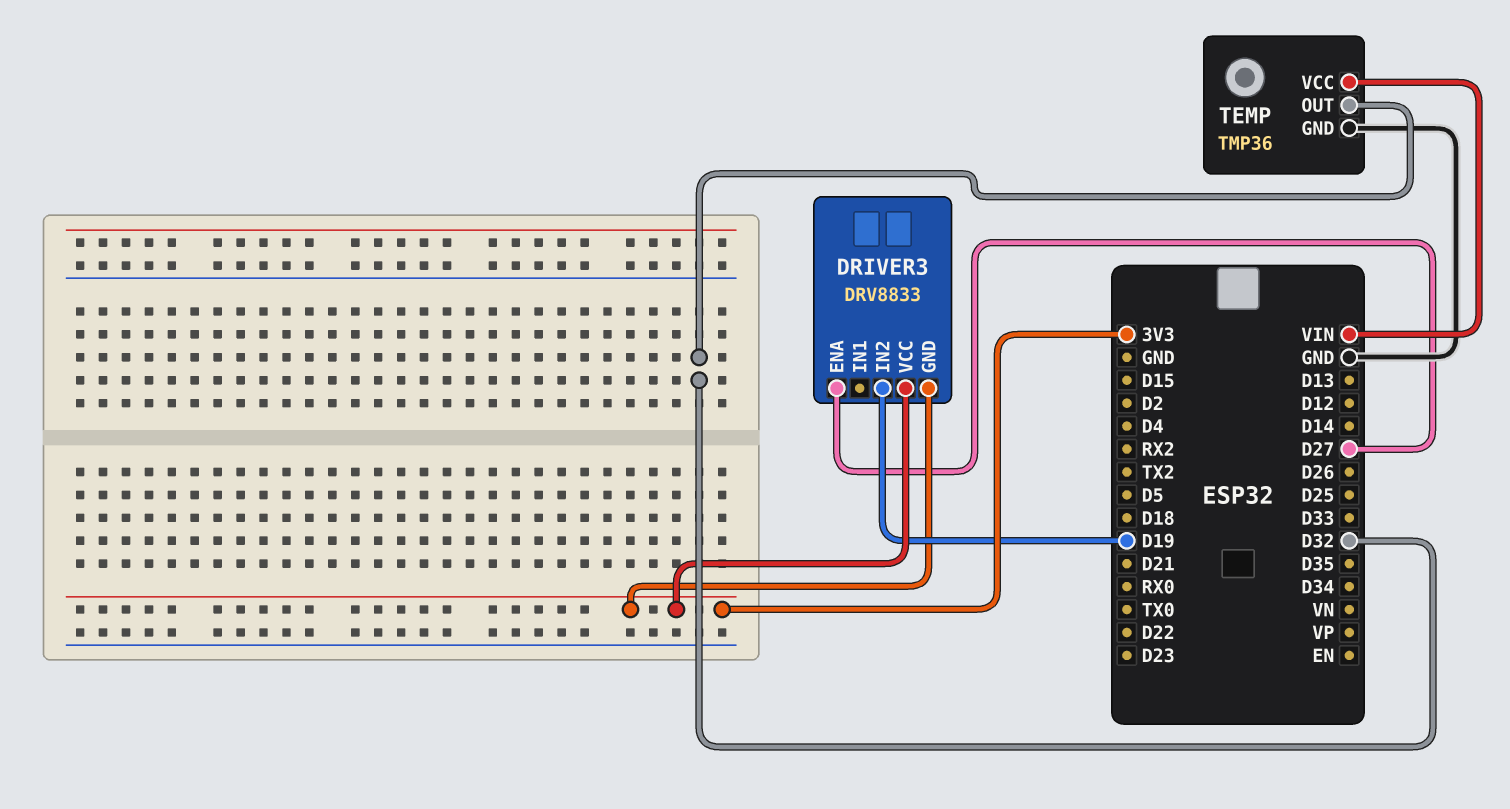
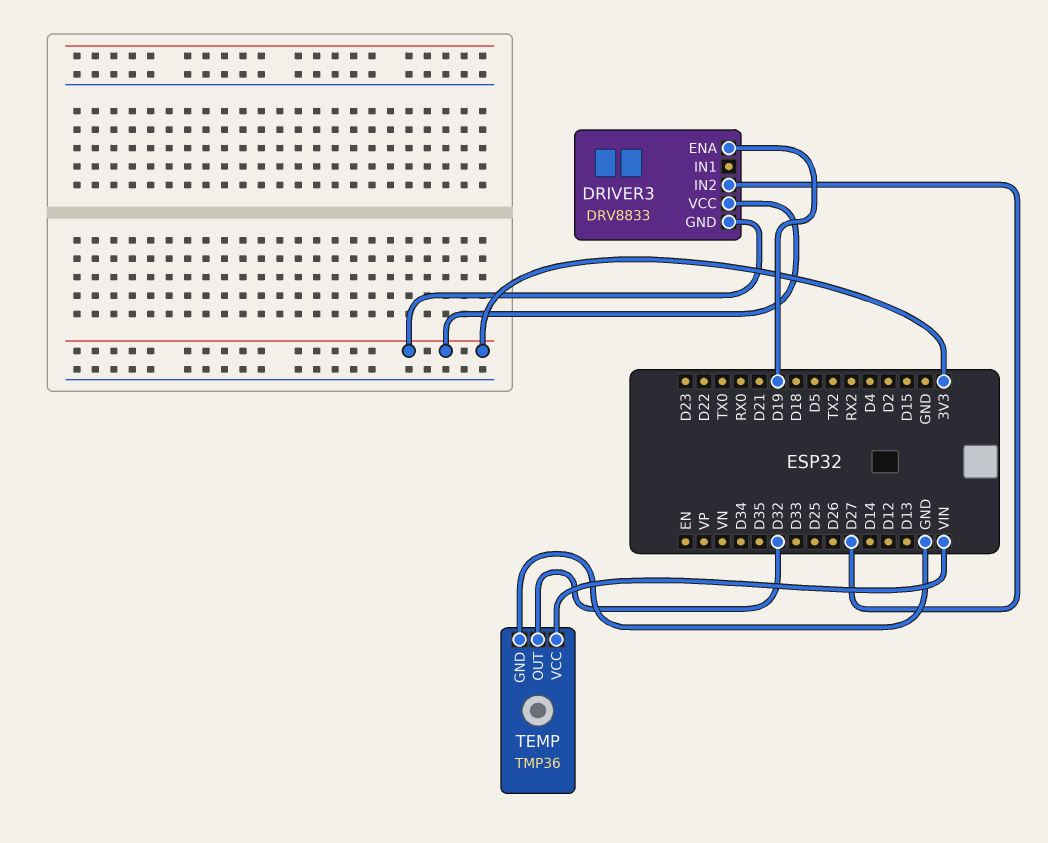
DRIVER3 pin ENA: D27 -> D19
DRIVER3 pin IN2: D19 -> D27

